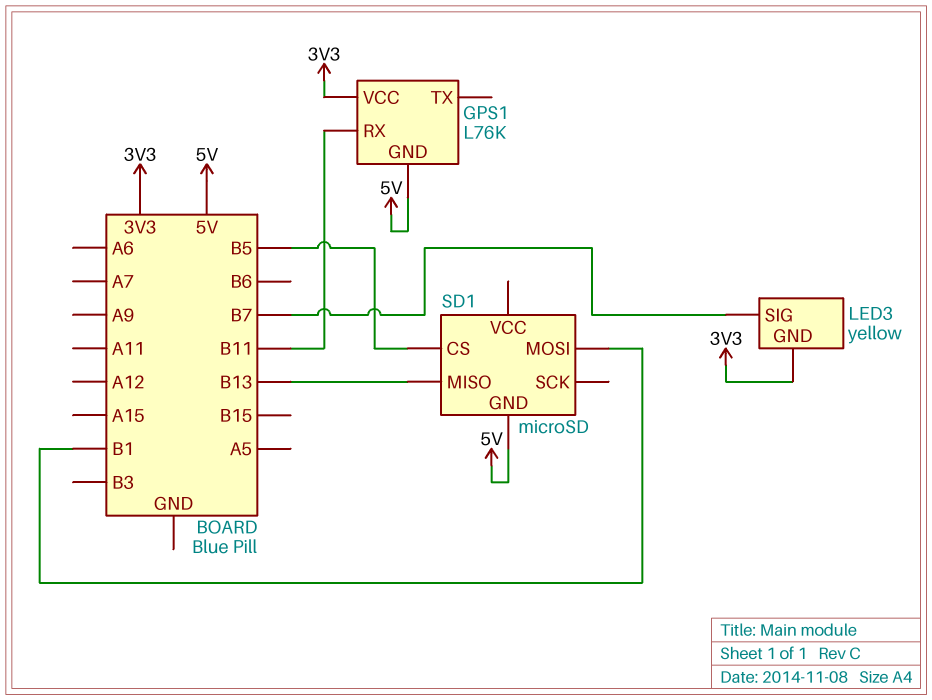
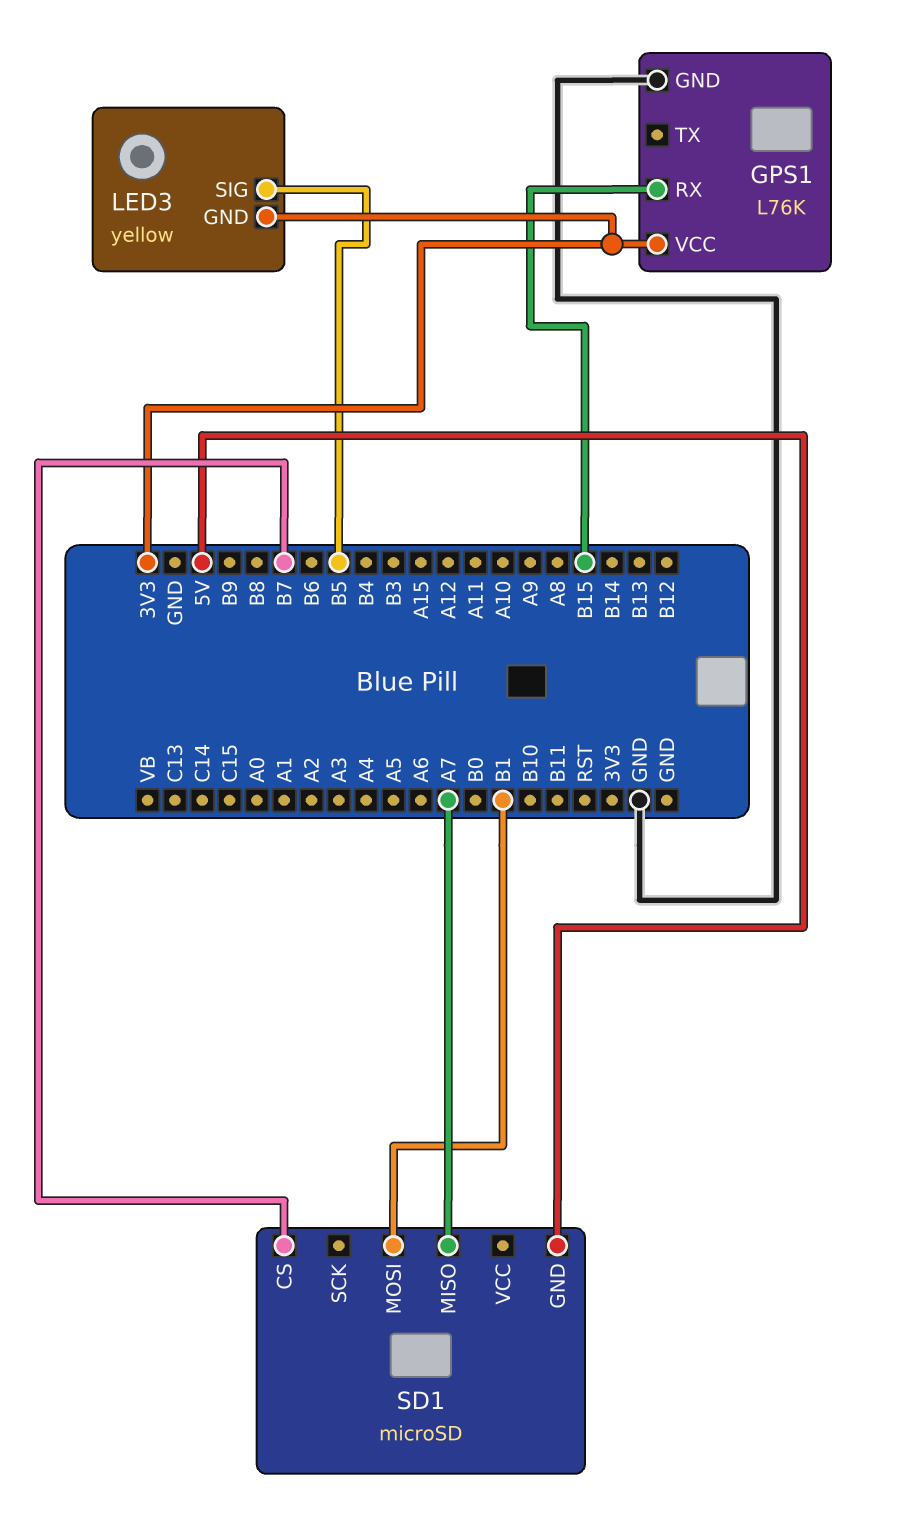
GPS1 pin GND: 5V -> GND
GPS1 pin RX: B11 -> B15
LED3 pin SIG: B7 -> B5
SD1 pin CS: B5 -> B7
SD1 pin MISO: B13 -> A7

